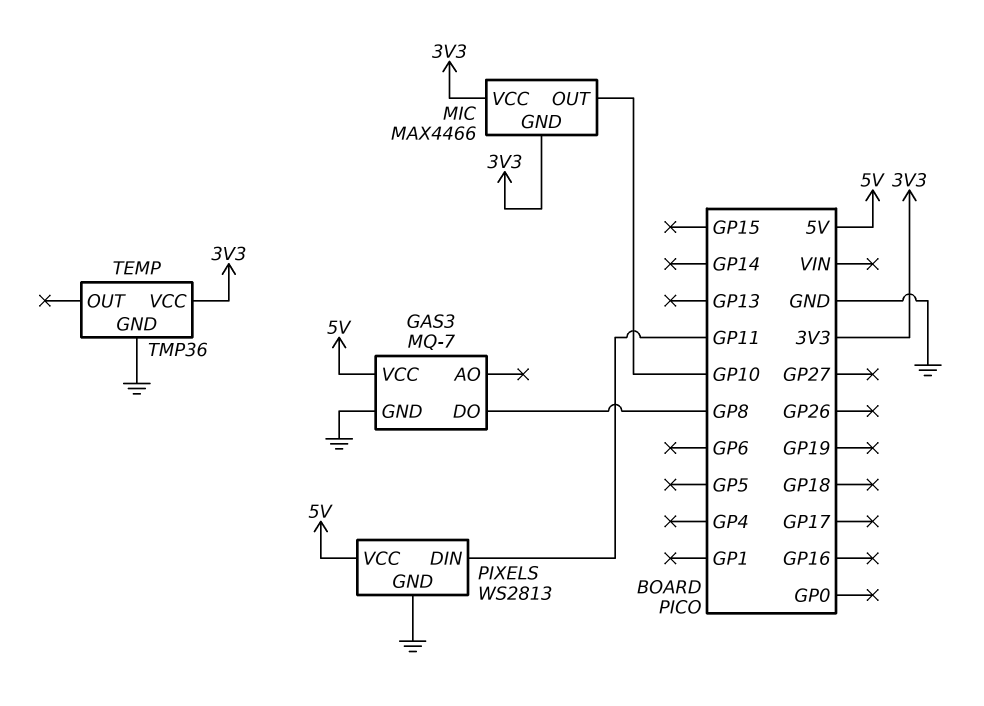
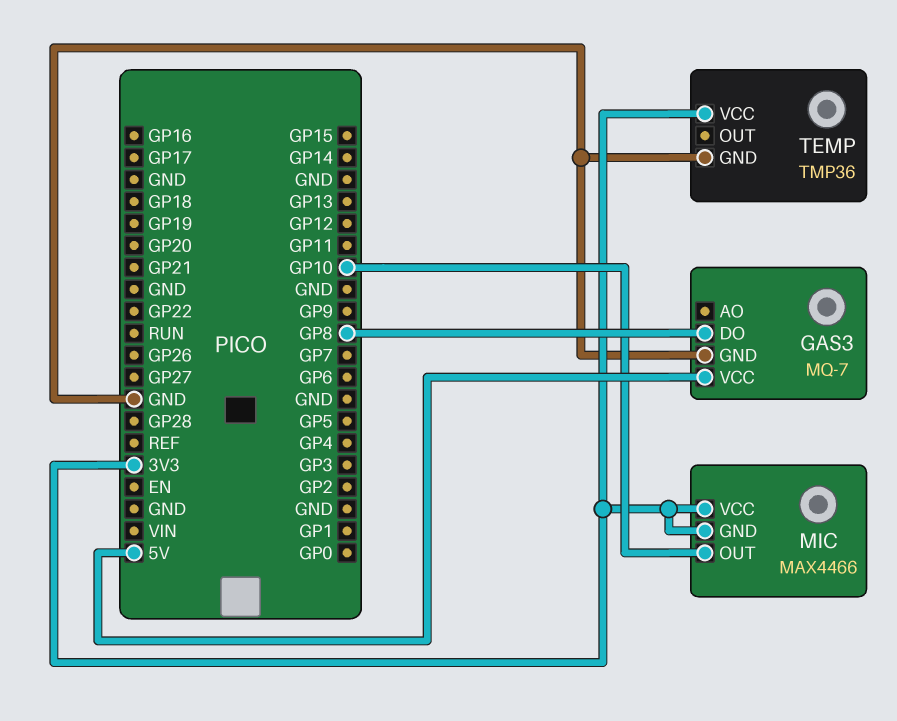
PIXELS: WS2813 -> none
PIXELS pin DIN: GP11 -> none
PIXELS pin GND: GND -> none
PIXELS pin VCC: 5V -> none

